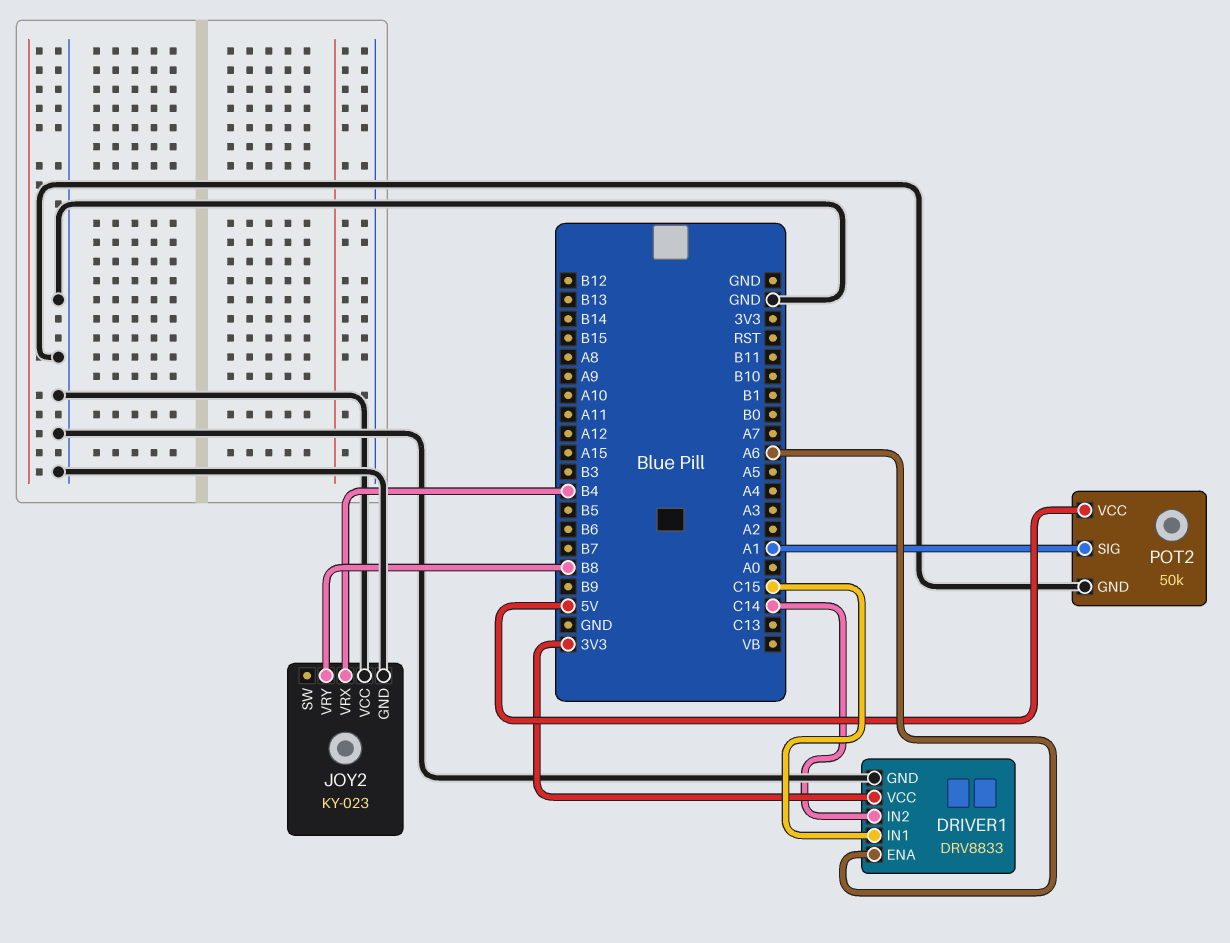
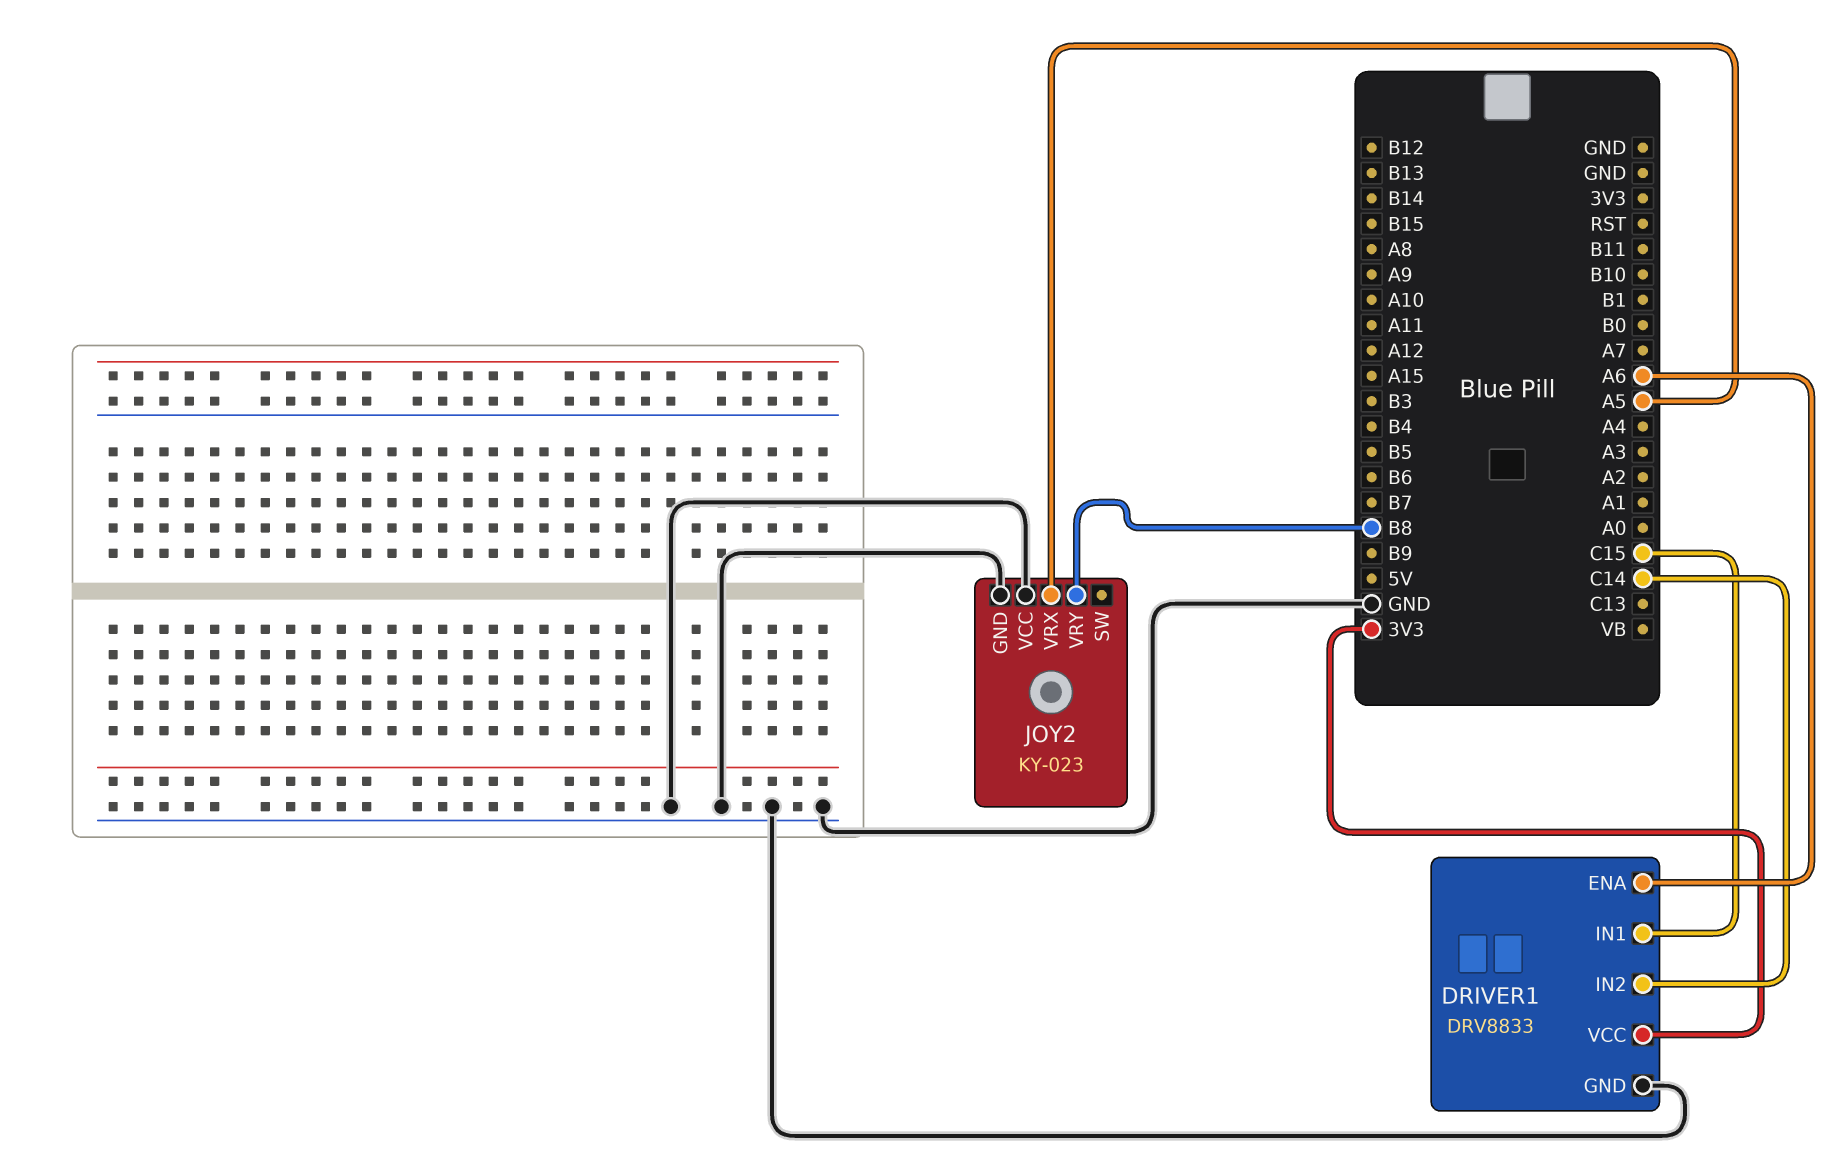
JOY2 pin VRX: B4 -> A5
POT2: 50k -> none
POT2 pin GND: GND -> none
POT2 pin SIG: A1 -> none
POT2 pin VCC: 5V -> none

